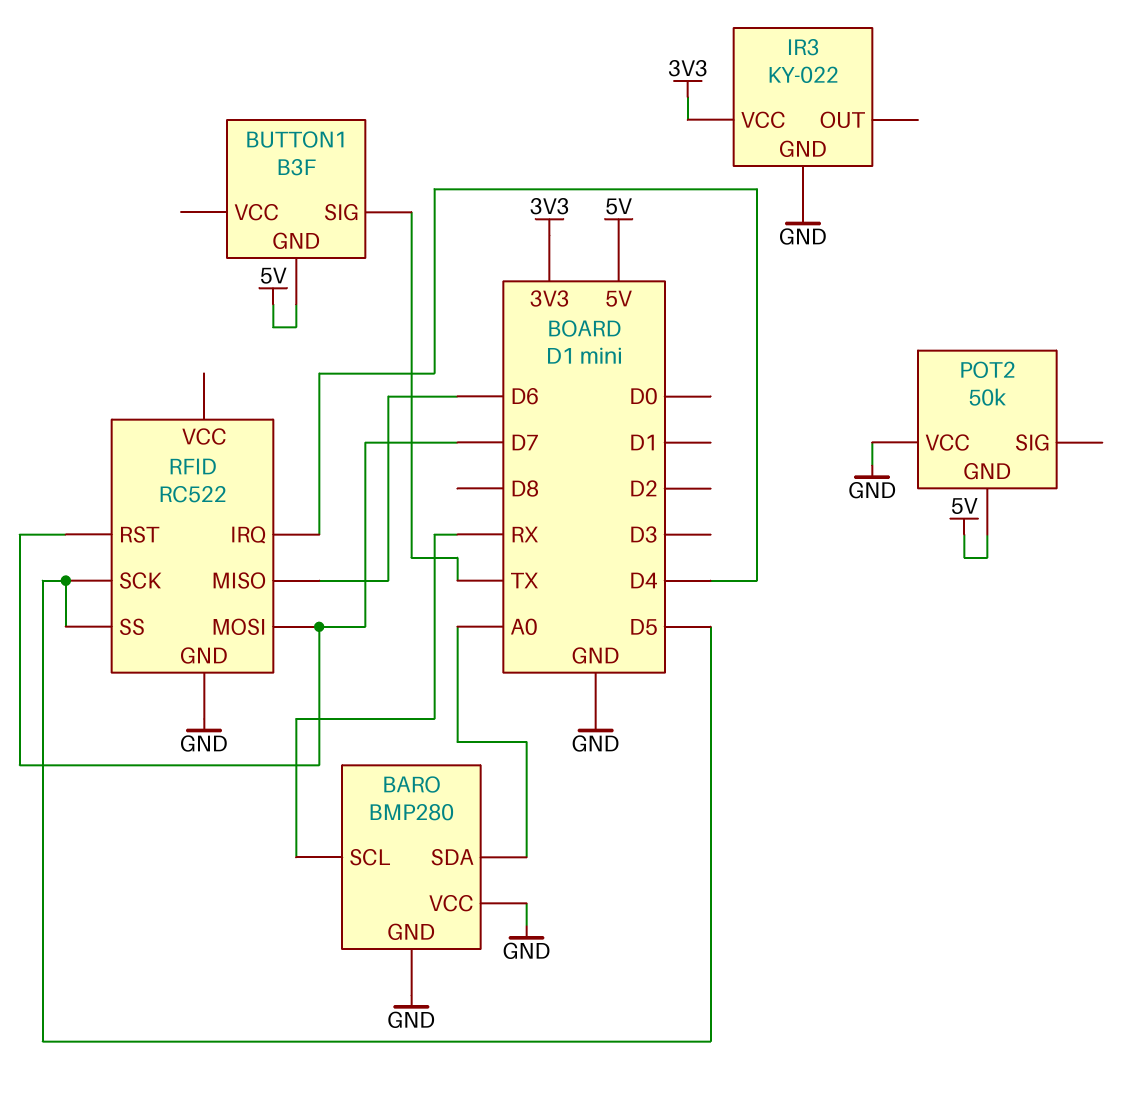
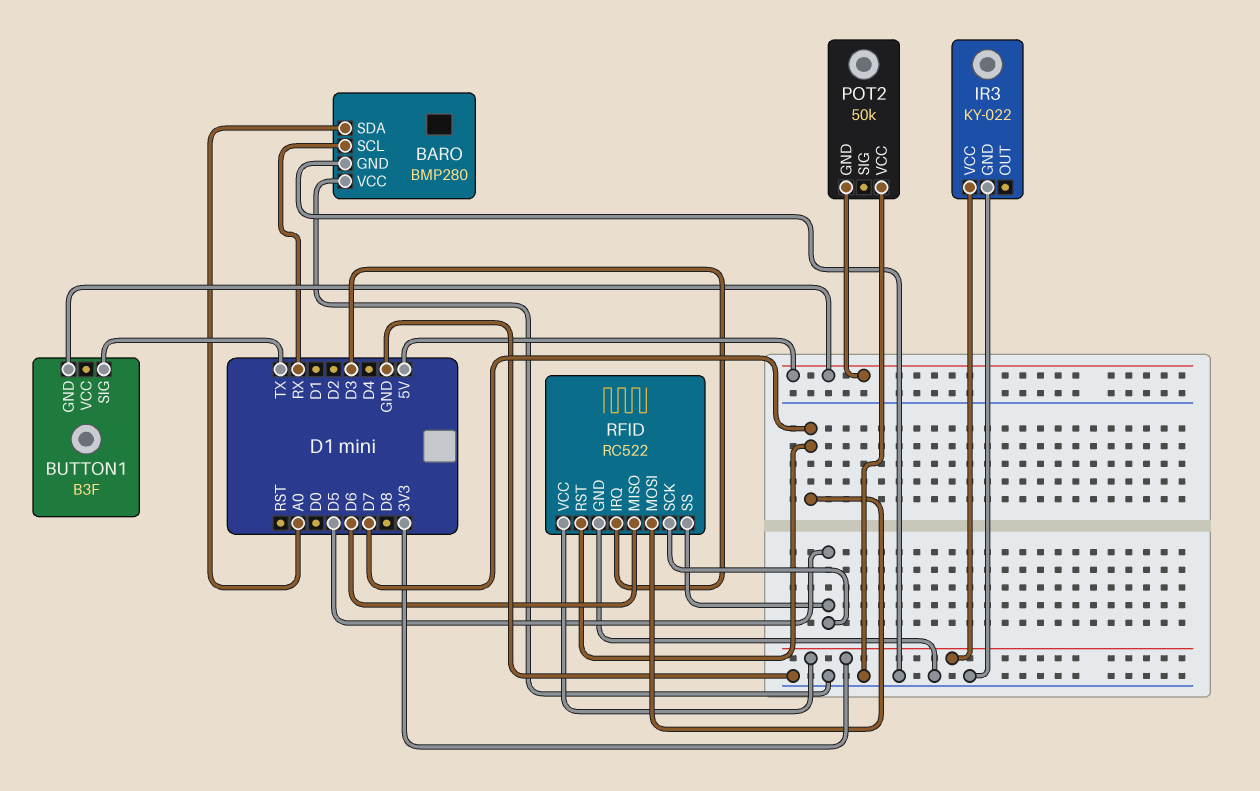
RFID pin IRQ: D4 -> D3
RFID pin VCC: none -> 3V3

